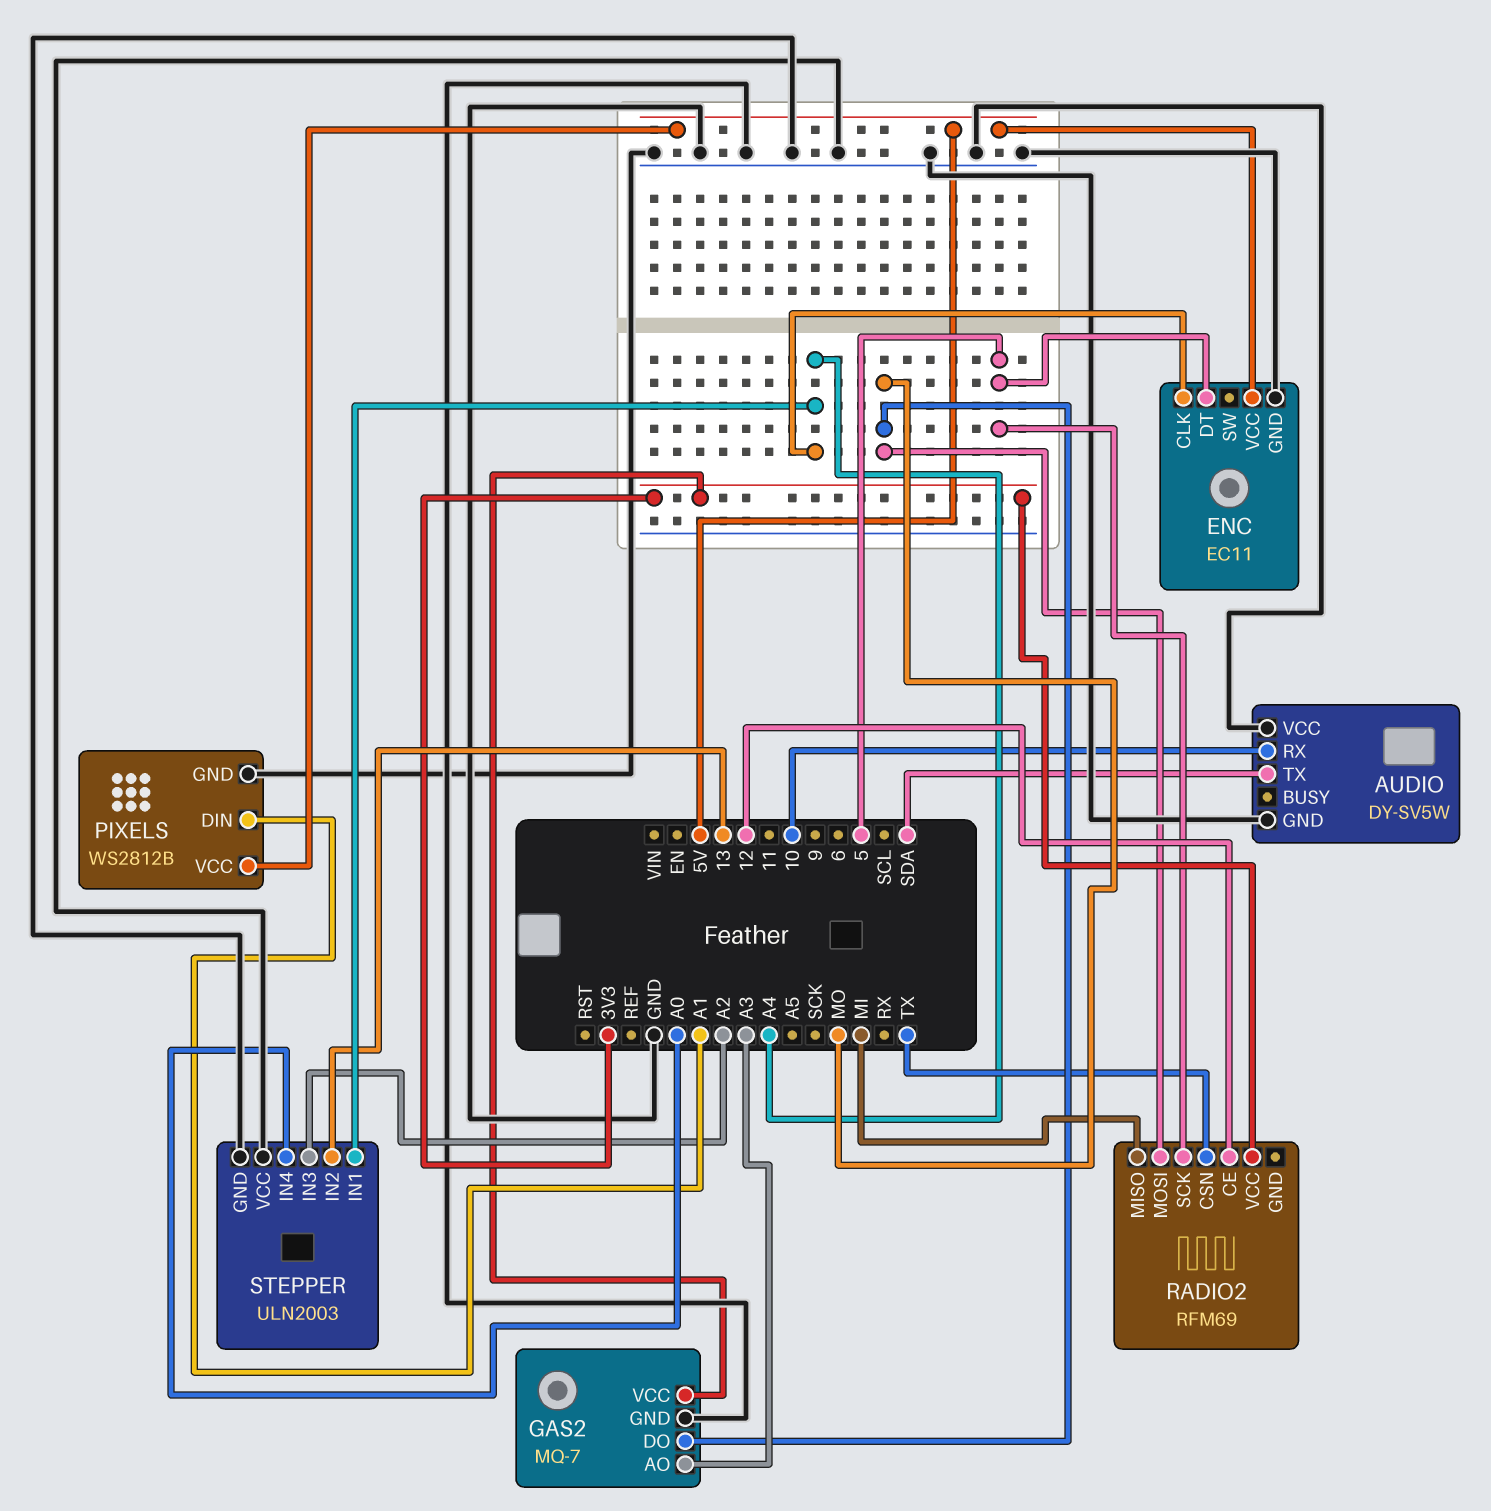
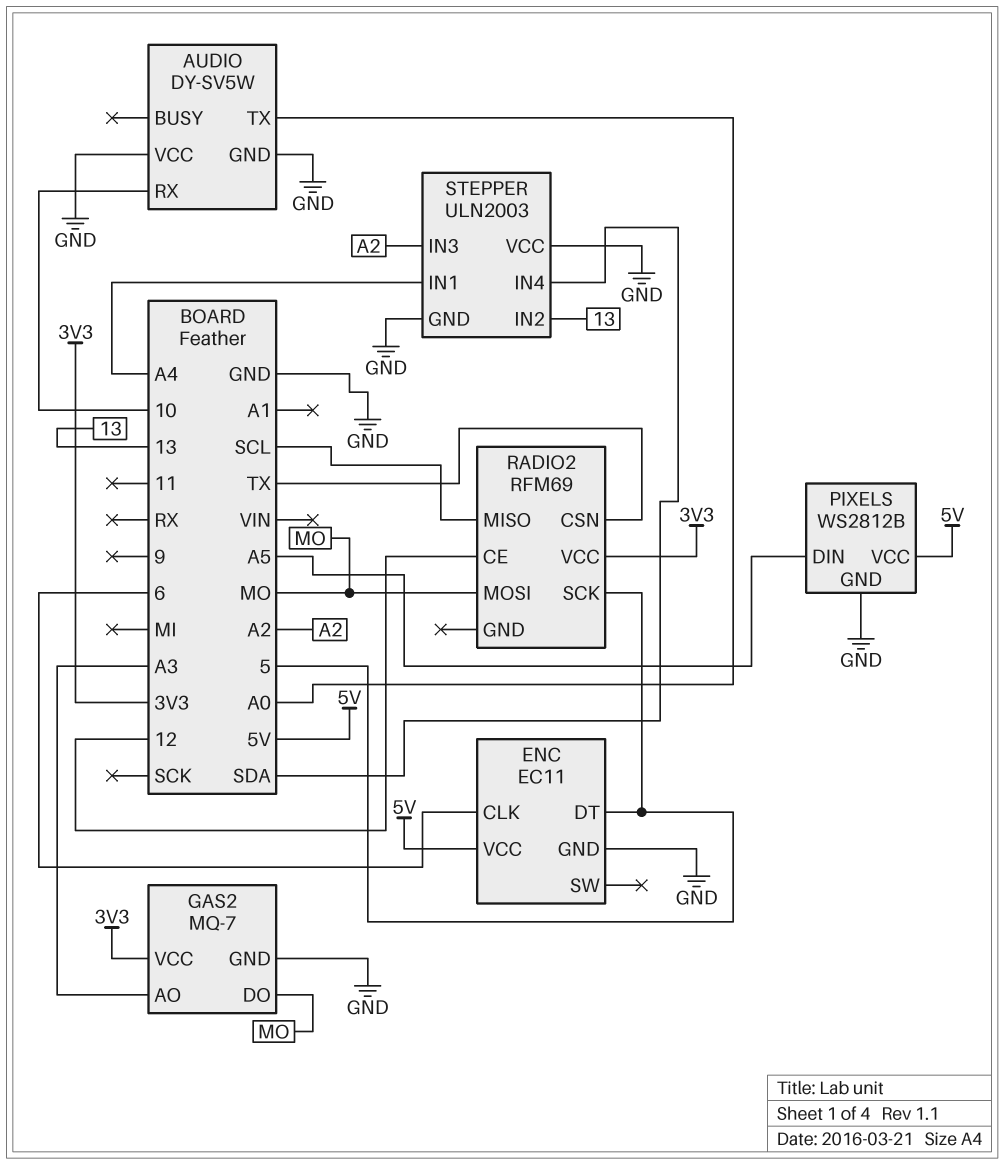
AUDIO pin TX: SDA -> A0
ENC pin CLK: A4 -> 6
PIXELS pin DIN: A1 -> A5
RADIO2 pin MISO: MI -> SCL
STEPPER pin IN4: A0 -> SDA

